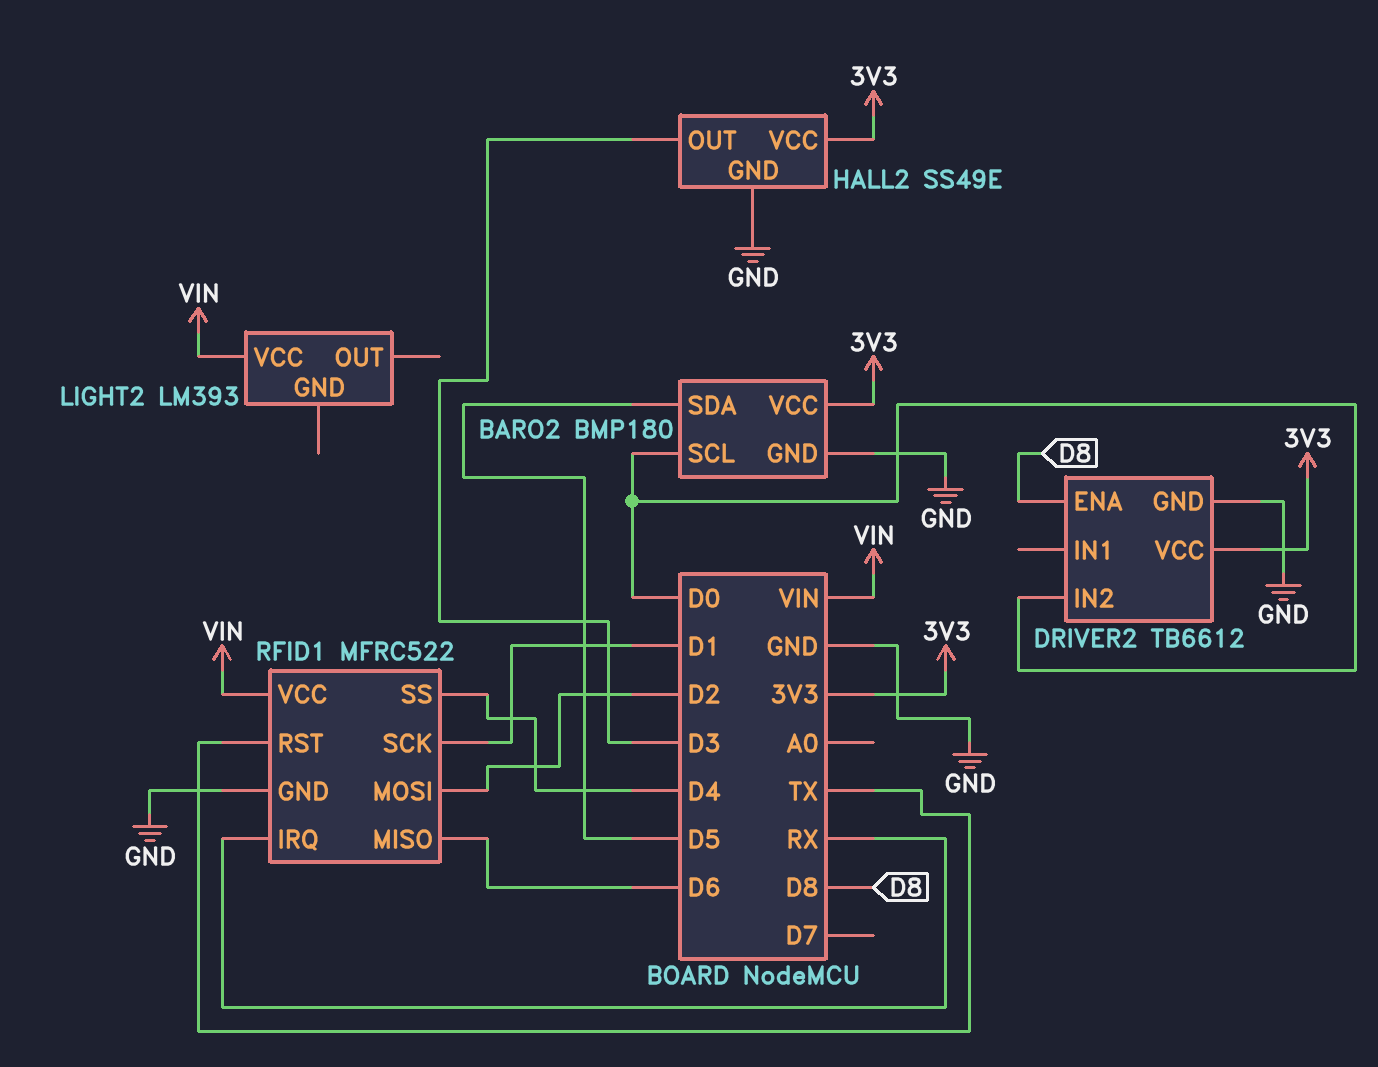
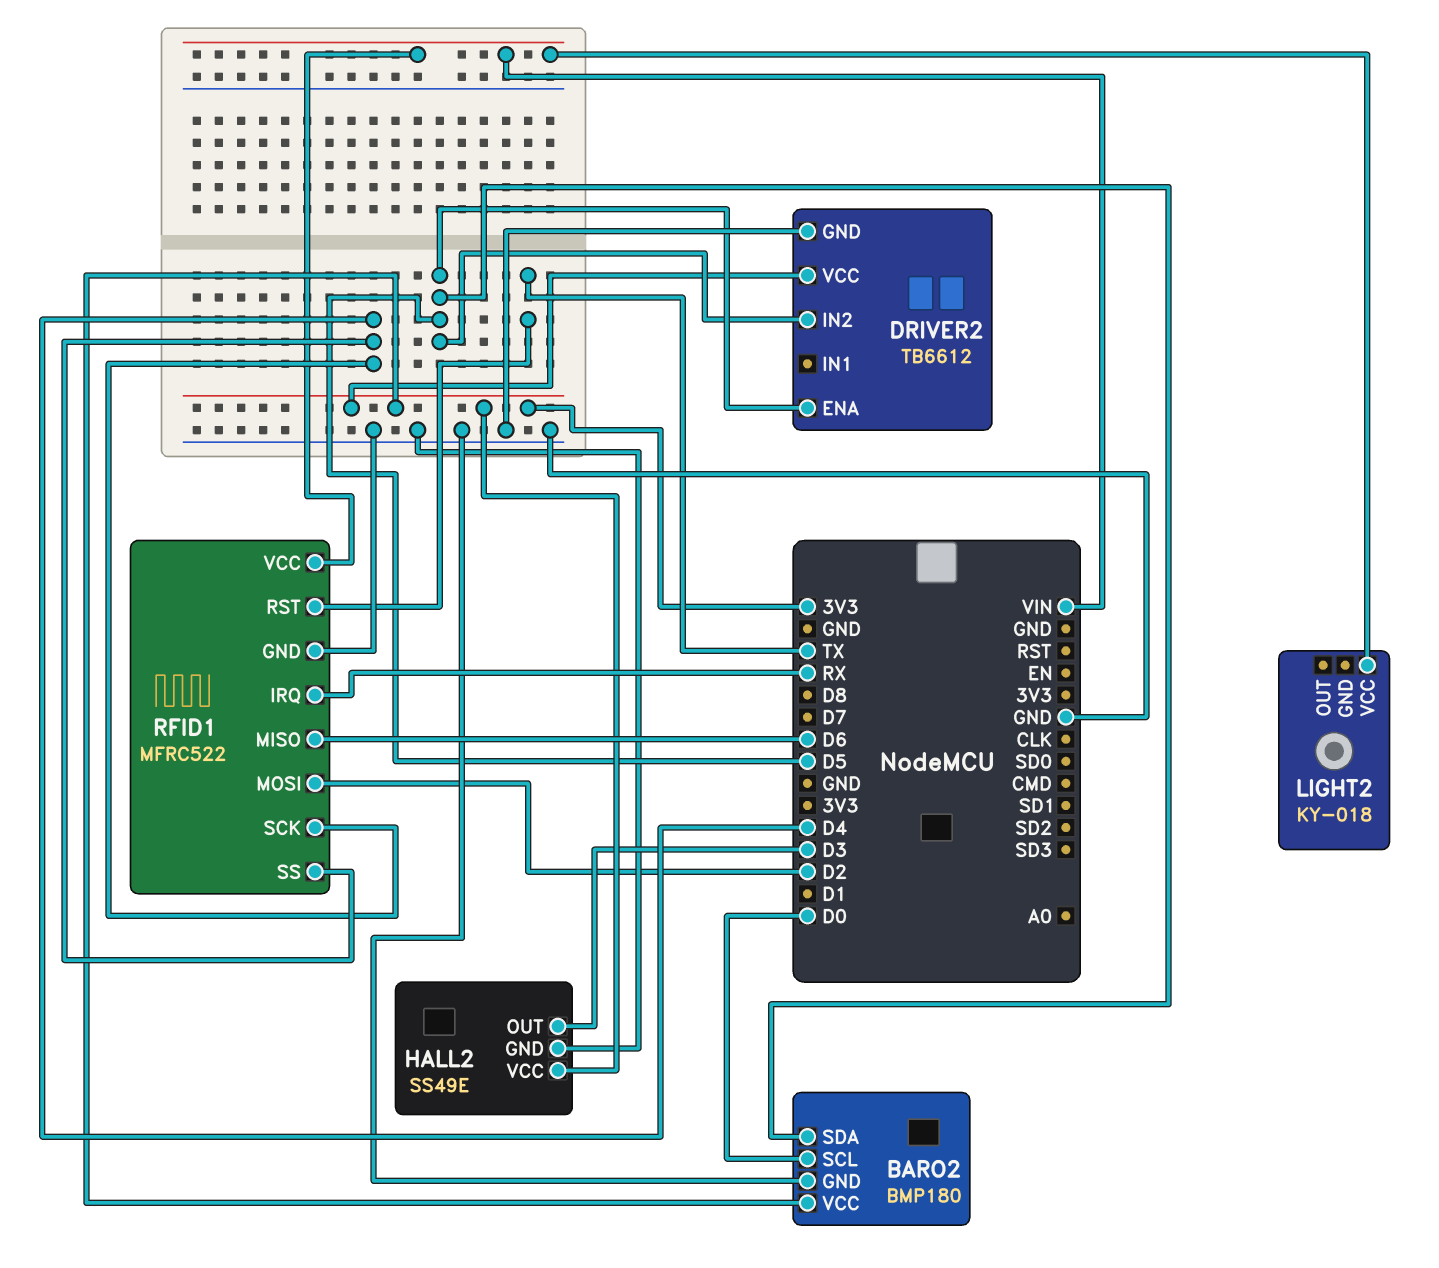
DRIVER2 pin ENA: D8 -> D5
DRIVER2 pin IN2: D0 -> D5
LIGHT2: LM393 -> KY-018
RFID1 pin SCK: D1 -> D4

